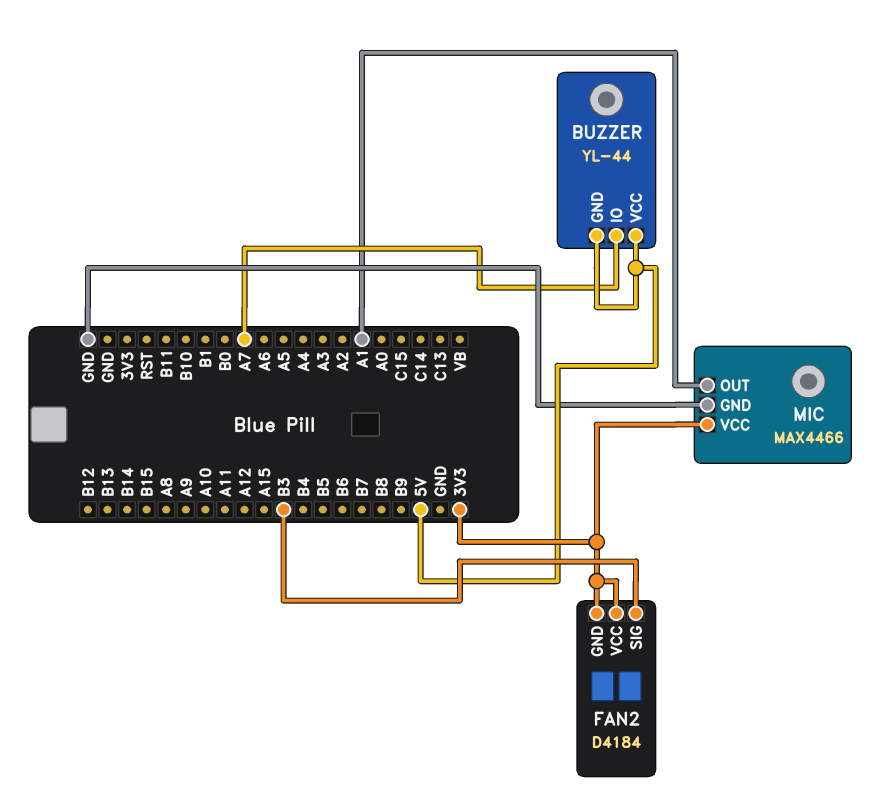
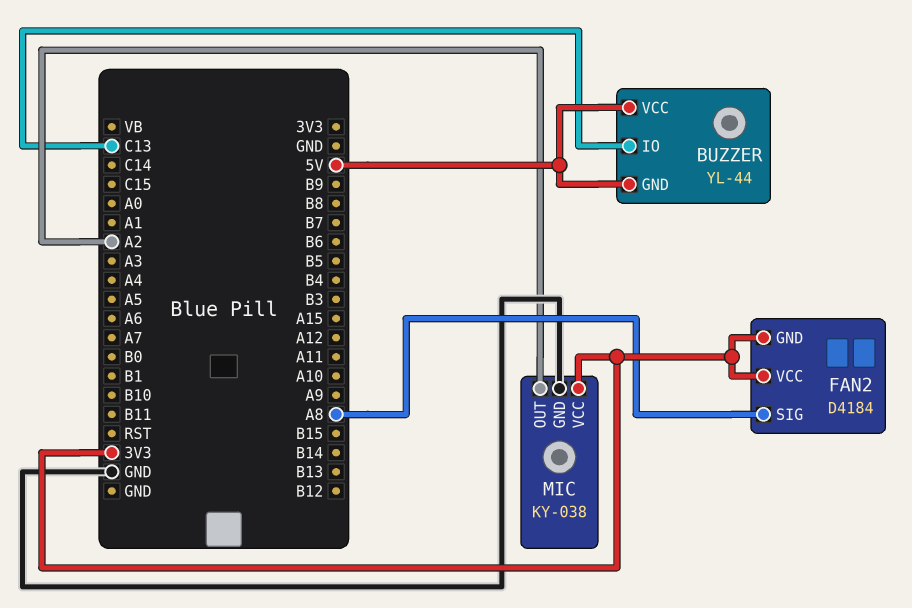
BUZZER pin IO: A7 -> C13
FAN2 pin SIG: B3 -> A8
MIC: MAX4466 -> KY-038
MIC pin OUT: A1 -> A2

